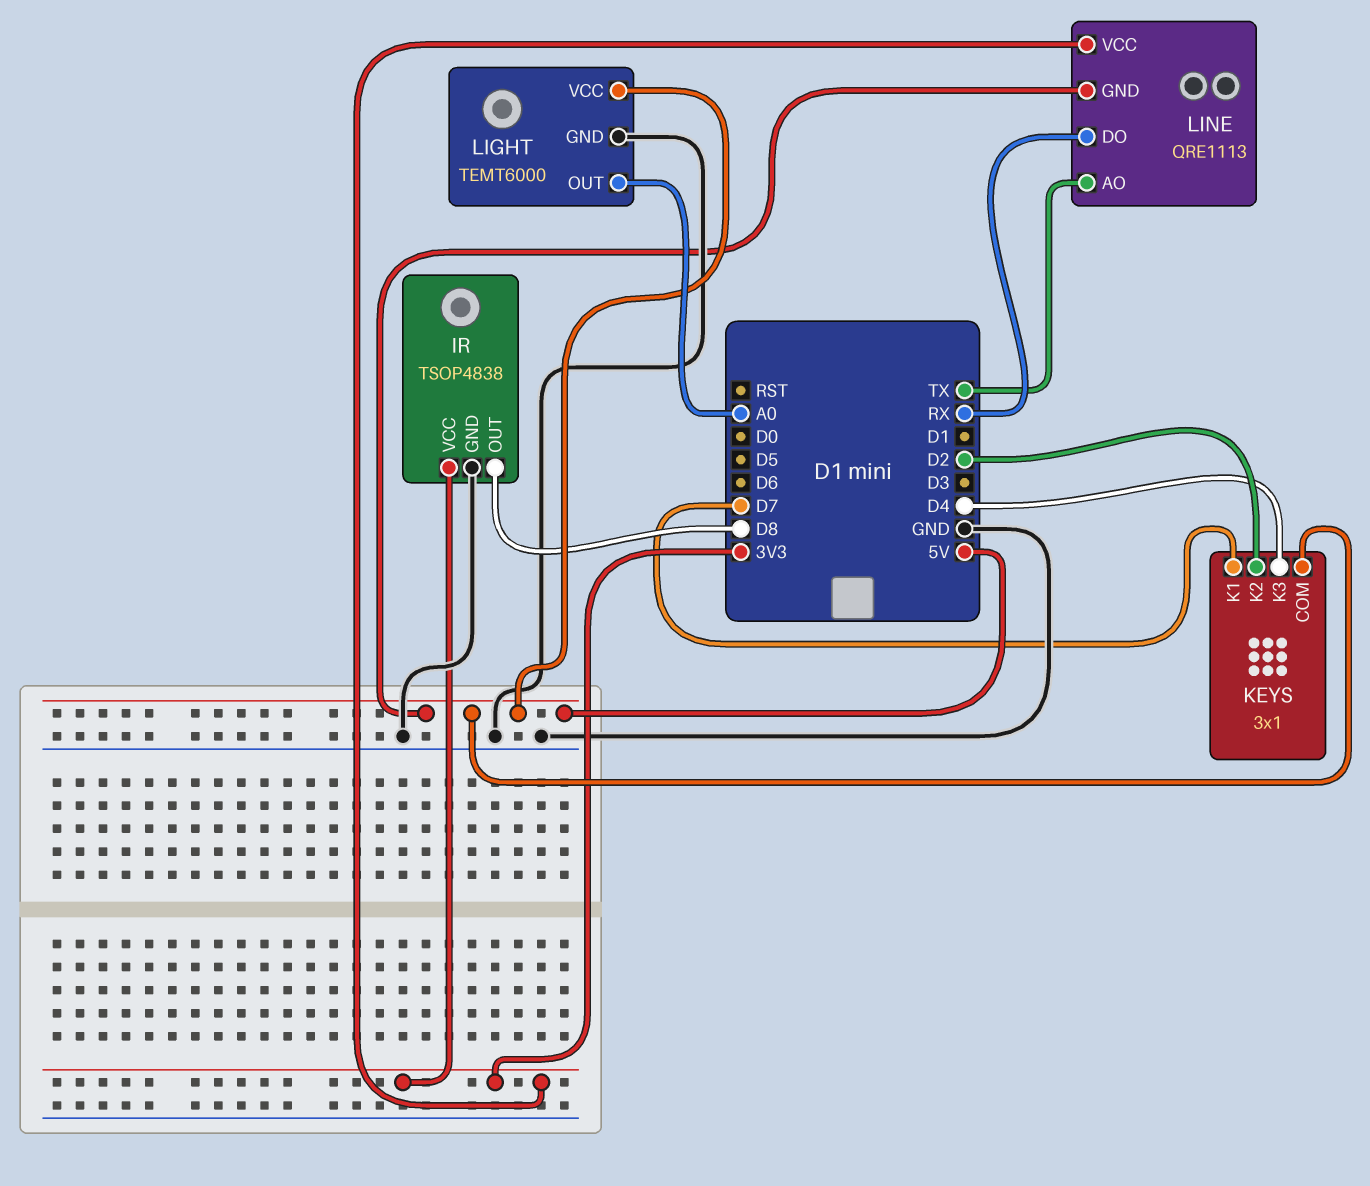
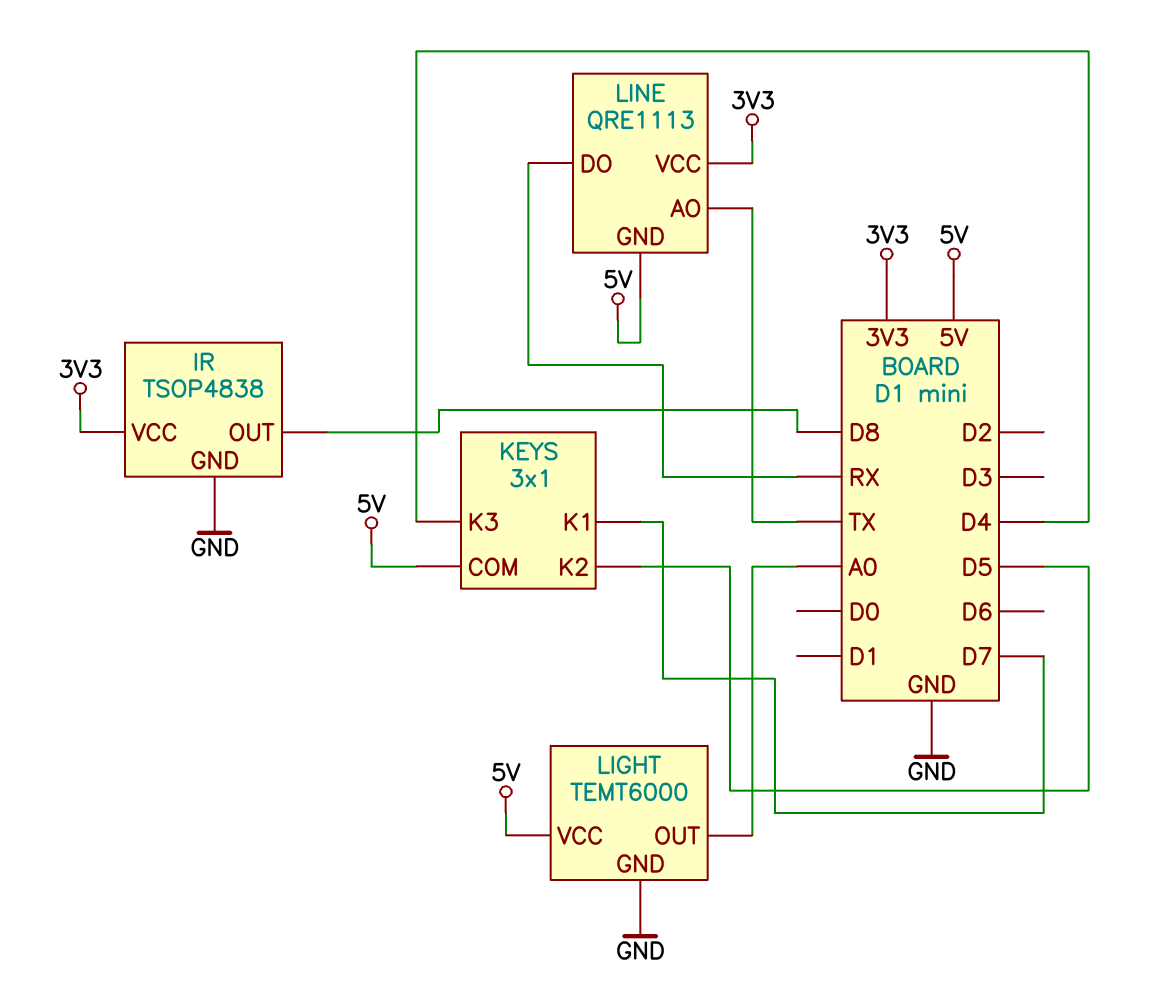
KEYS pin K2: D2 -> D5

